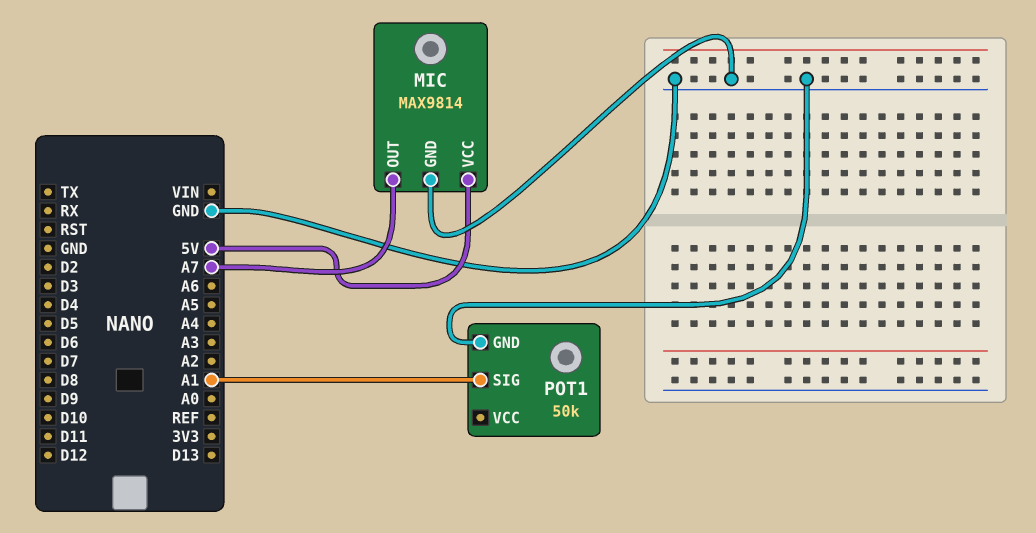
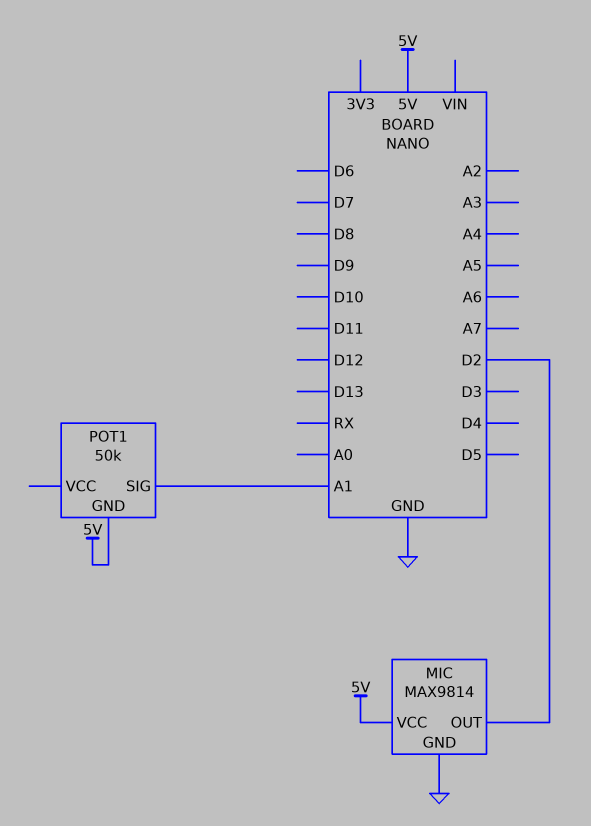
MIC pin OUT: A7 -> D2
POT1 pin GND: GND -> 5V

